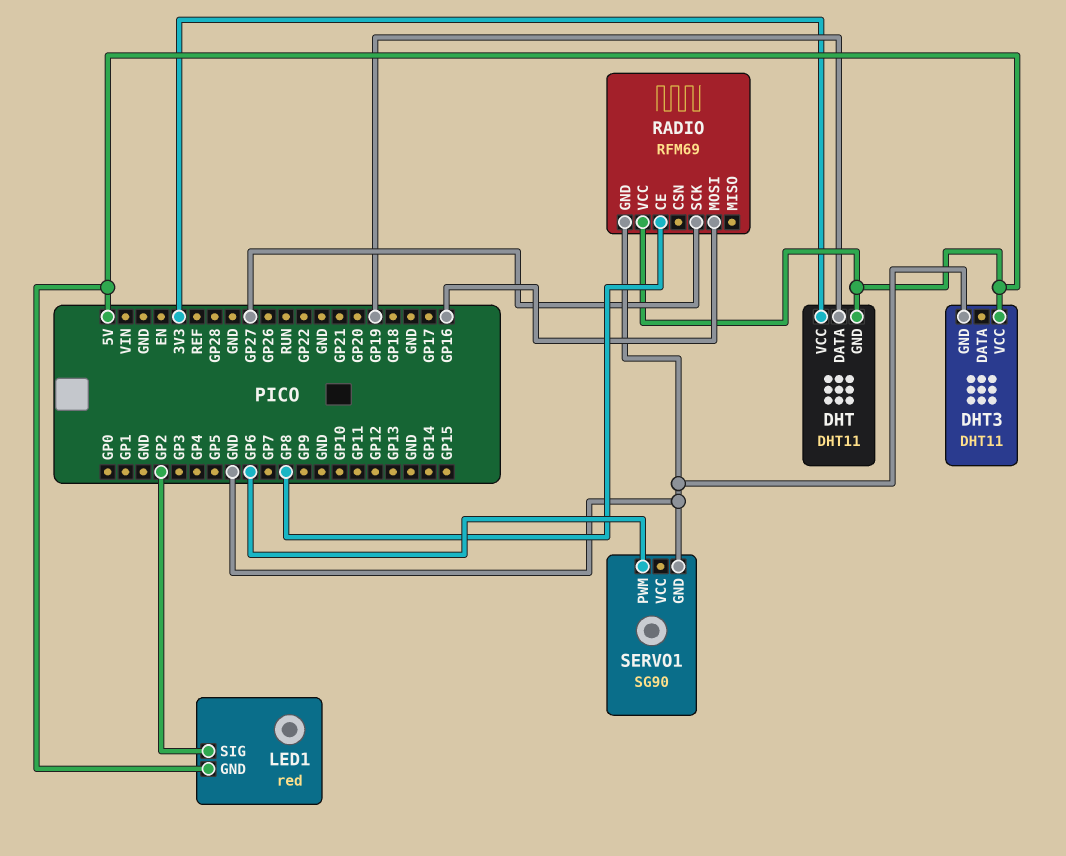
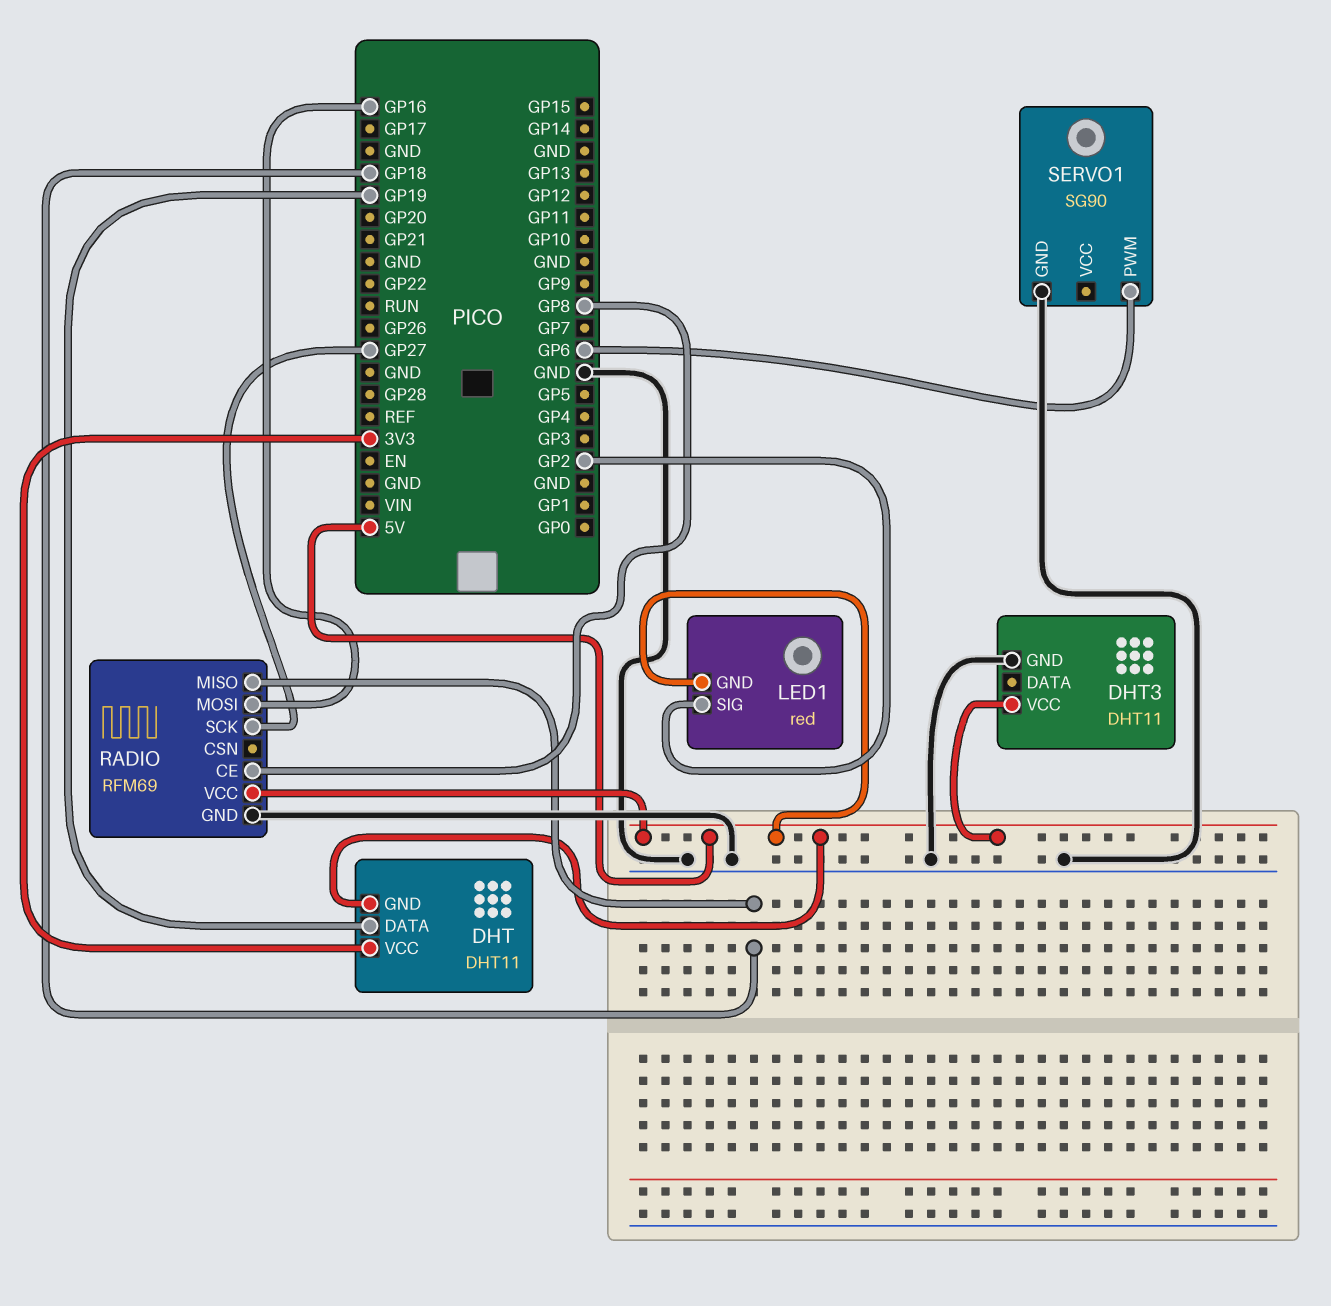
RADIO pin MISO: none -> GP18

